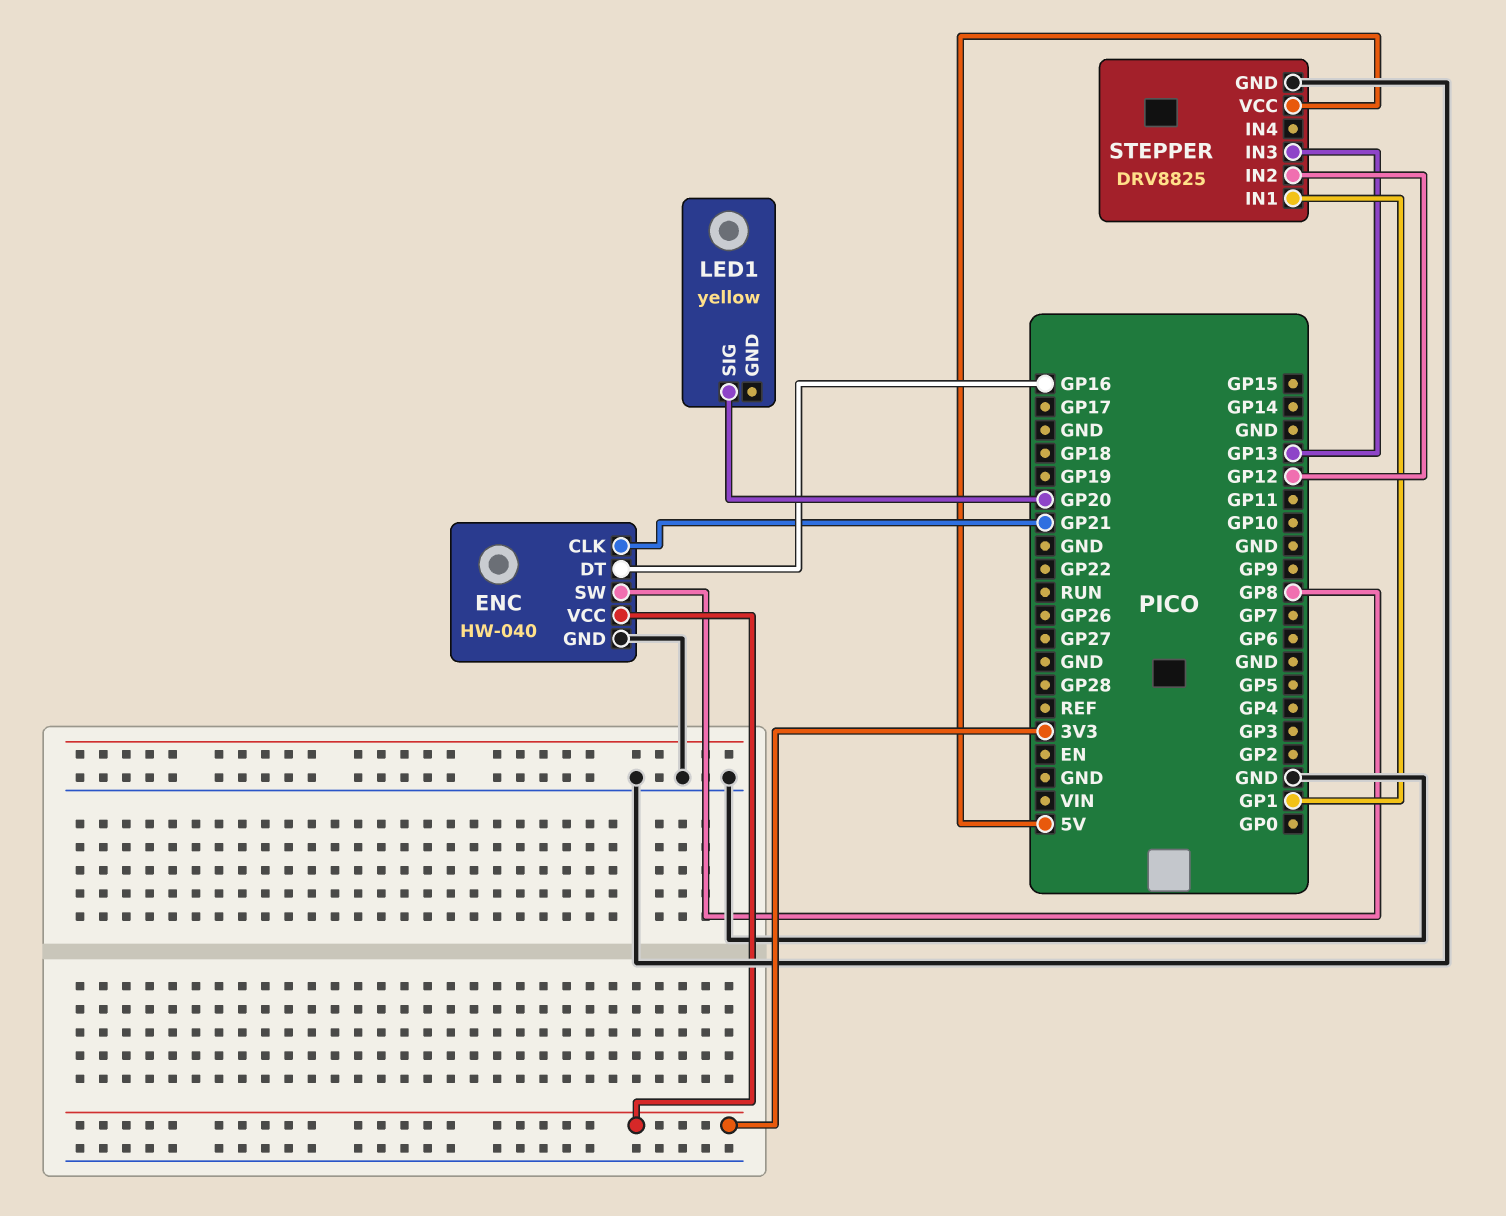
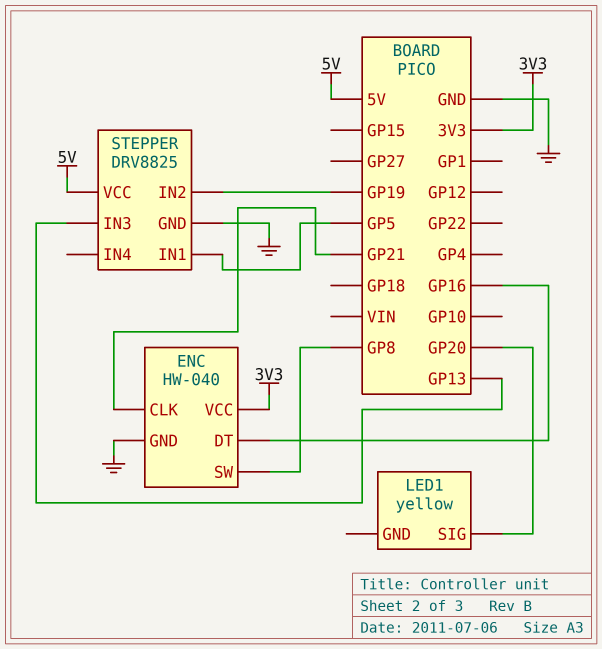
STEPPER pin IN1: GP1 -> GP5
STEPPER pin IN2: GP12 -> GP19

